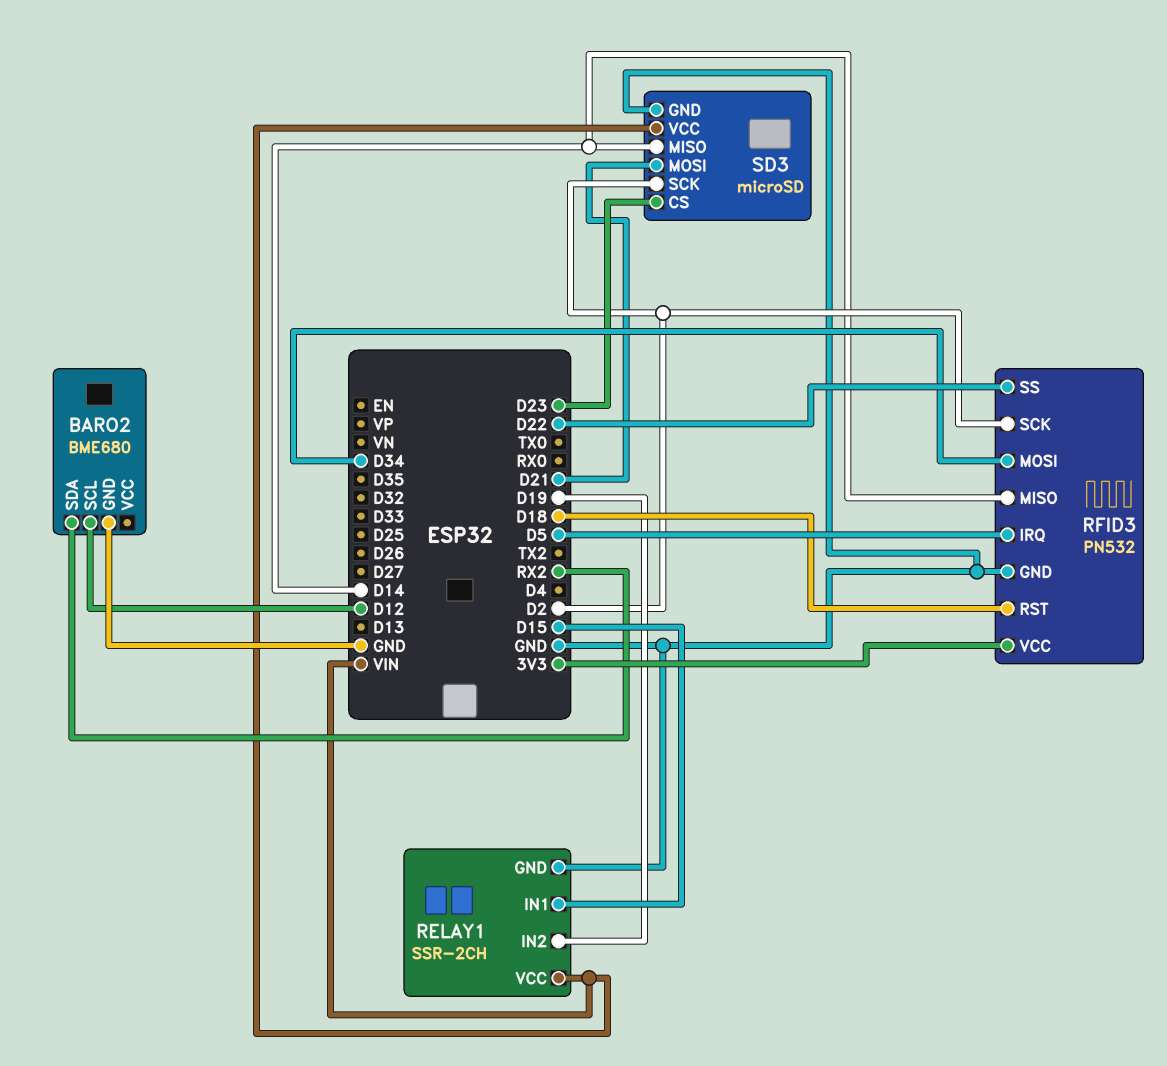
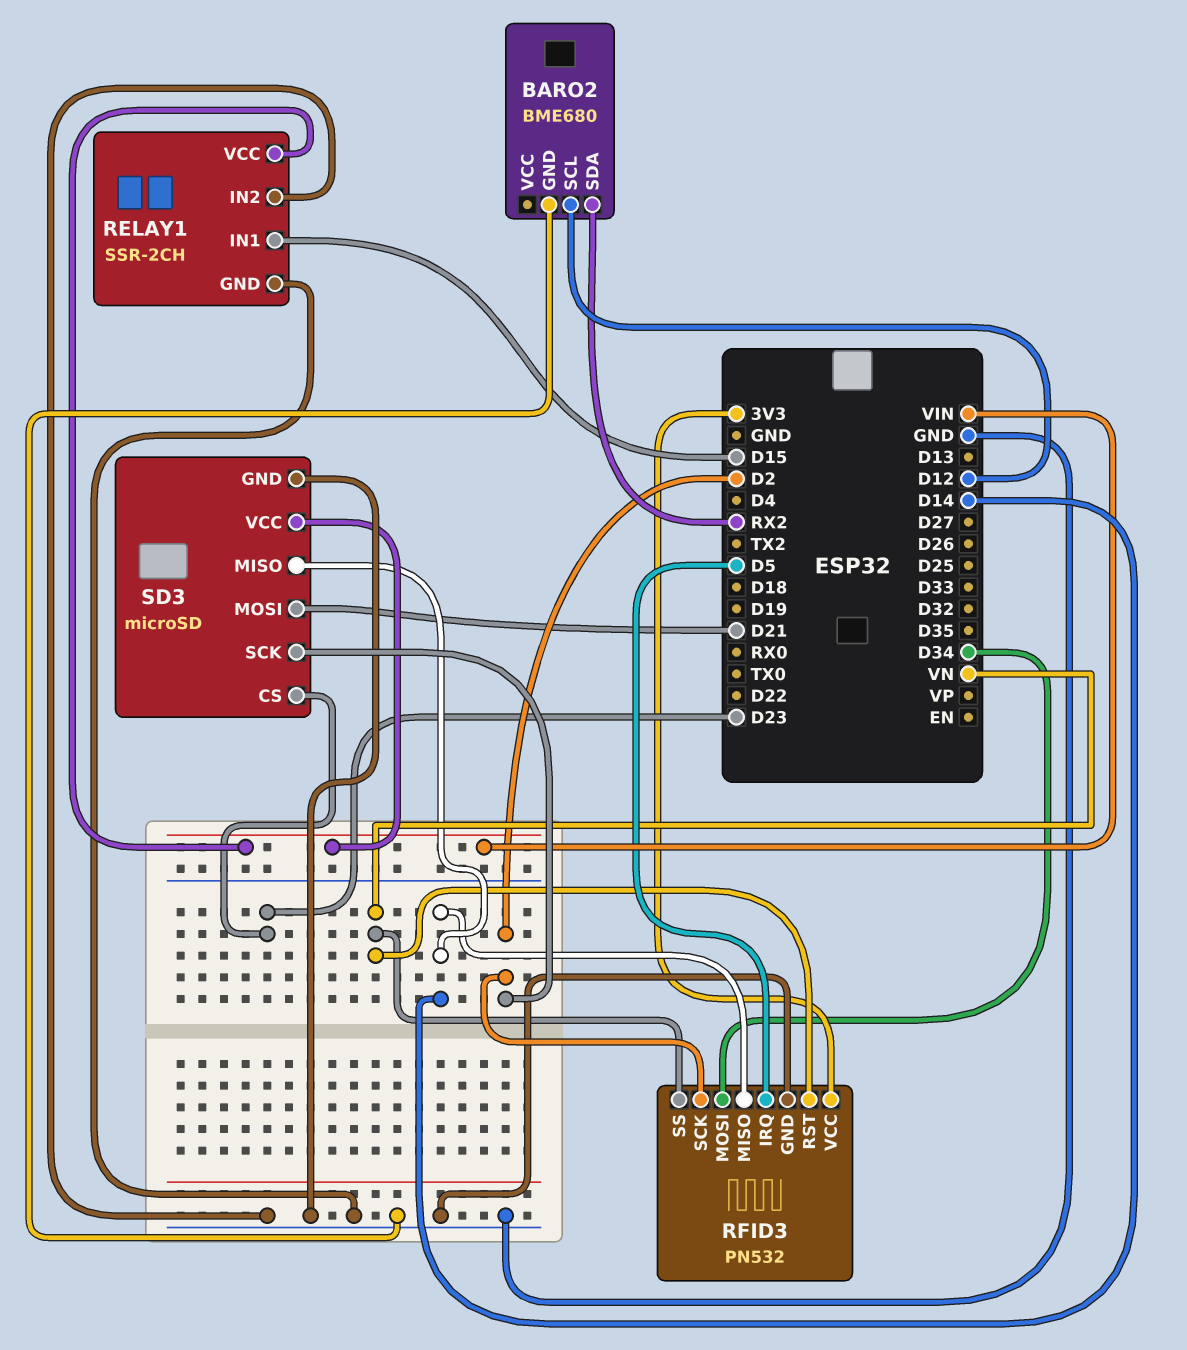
RELAY1 pin IN2: D19 -> GND
RFID3 pin RST: D18 -> VN
RFID3 pin SS: D22 -> VN

